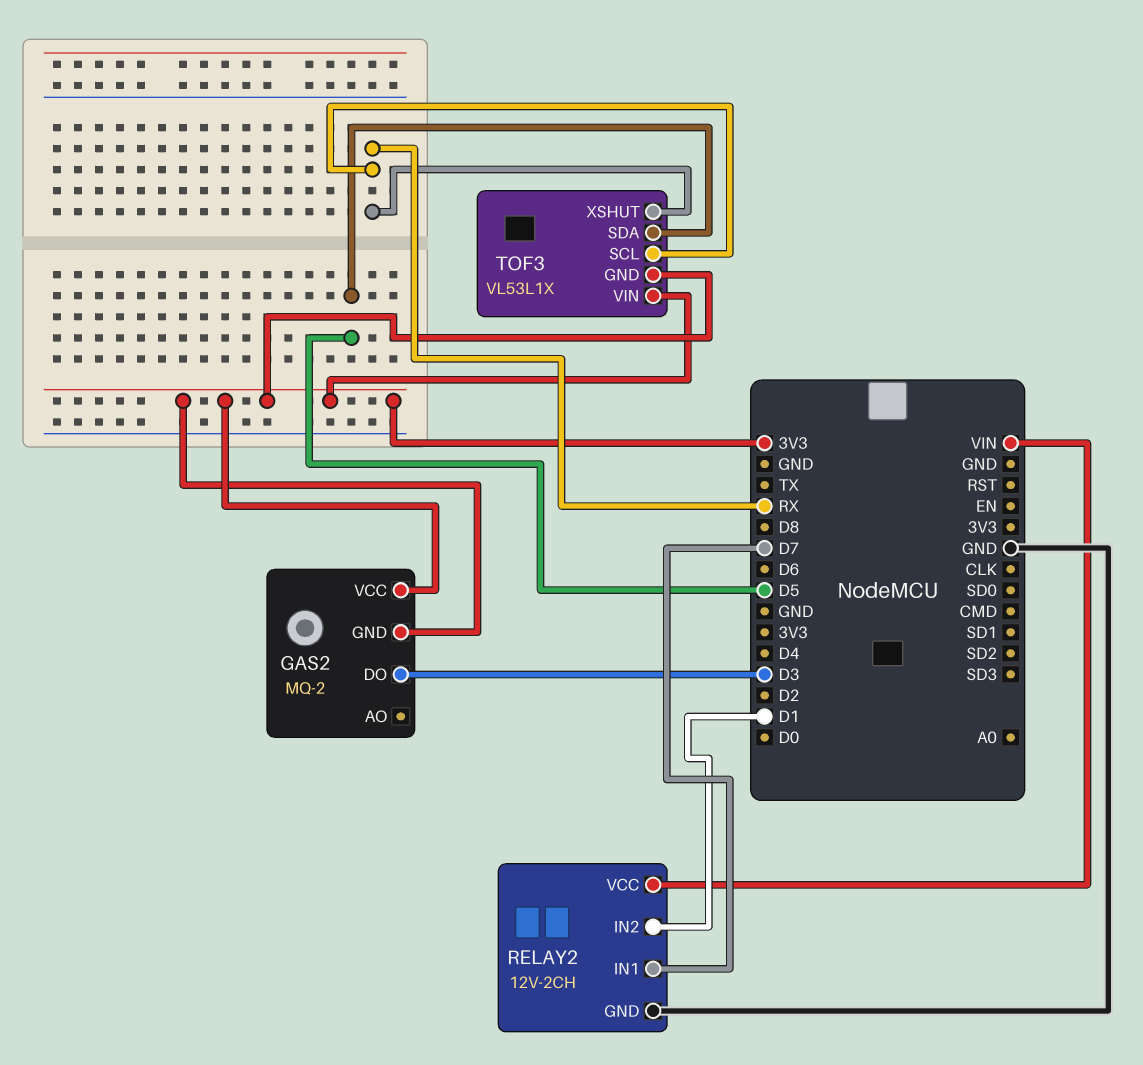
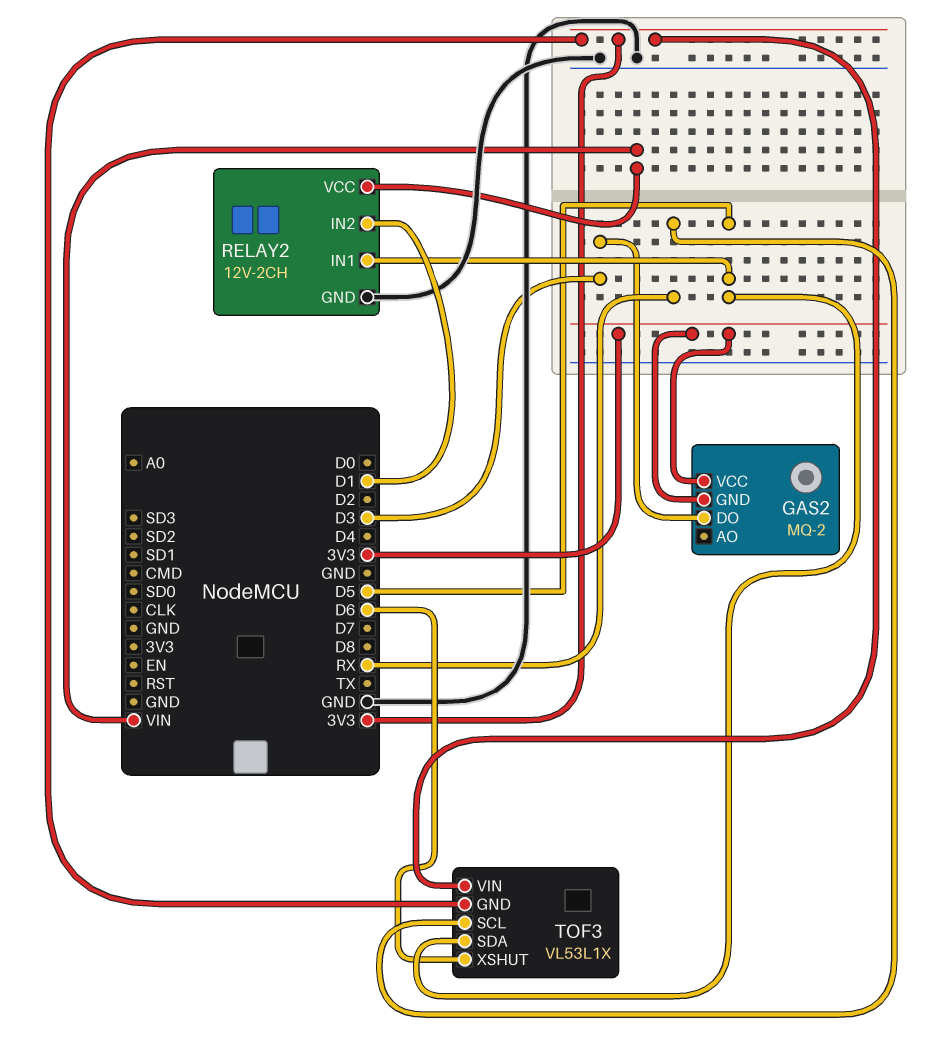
RELAY2 pin IN1: D7 -> D5
TOF3 pin XSHUT: RX -> D6

